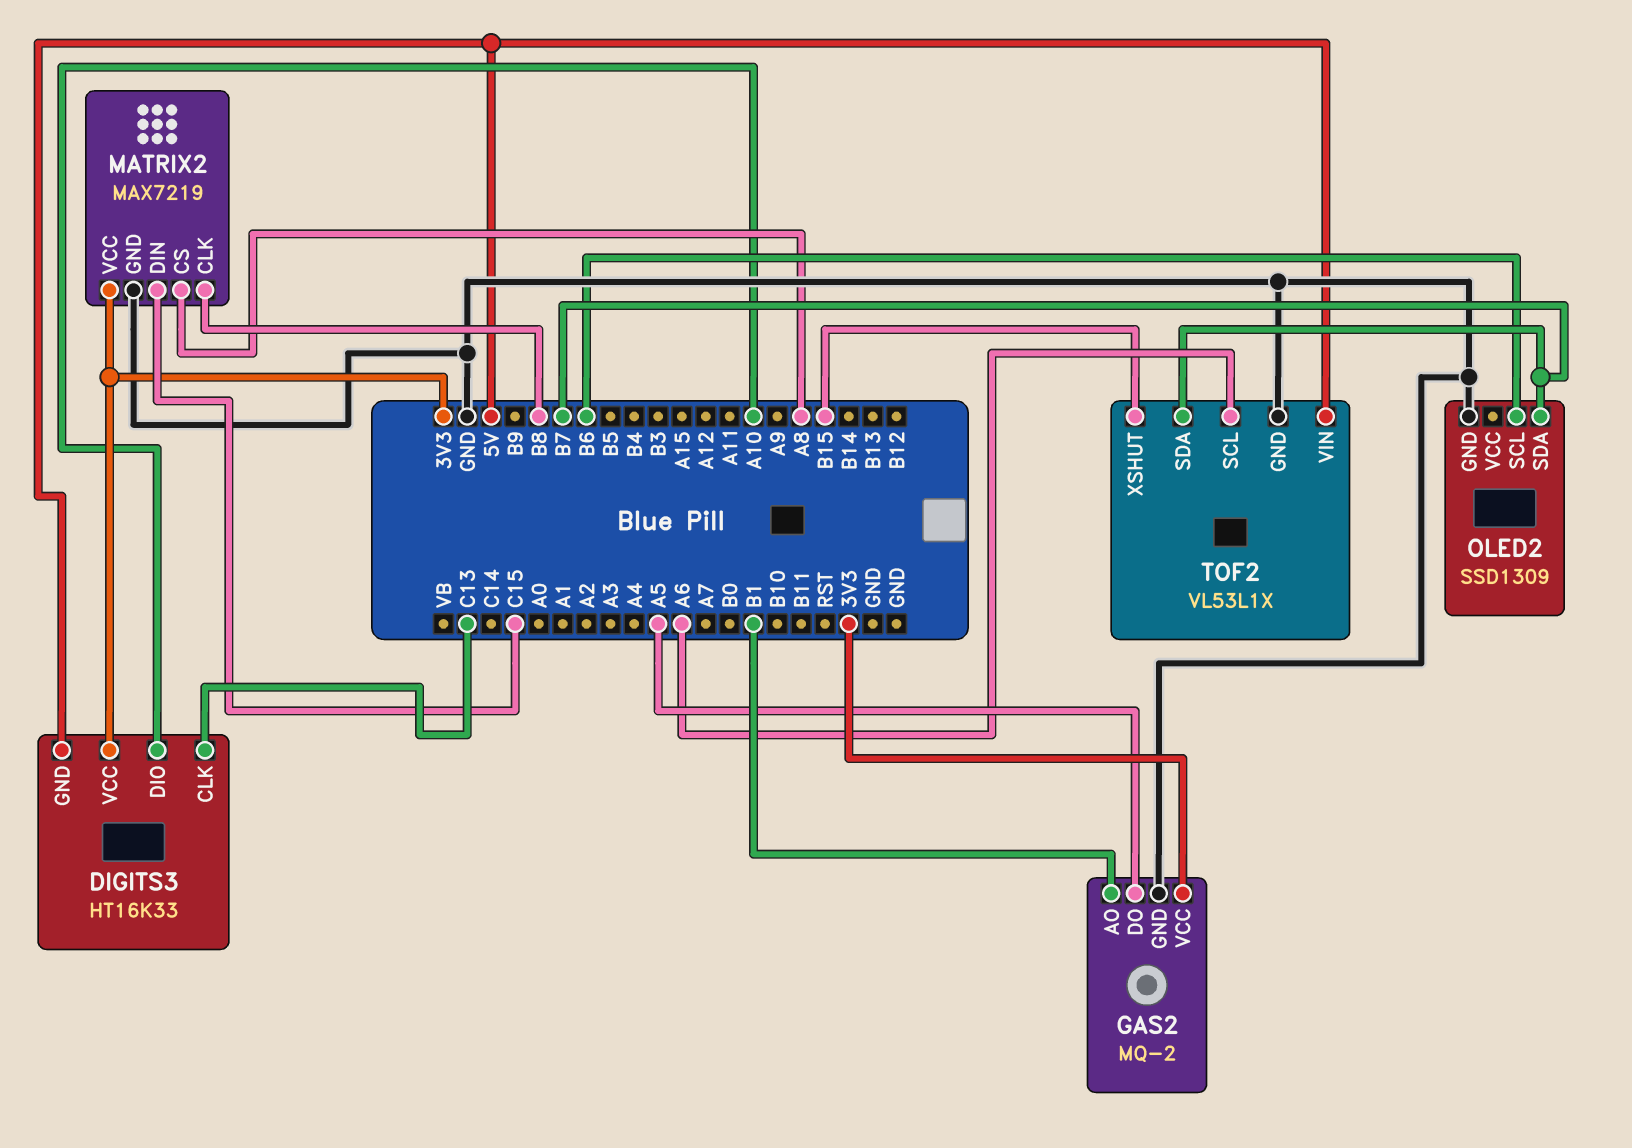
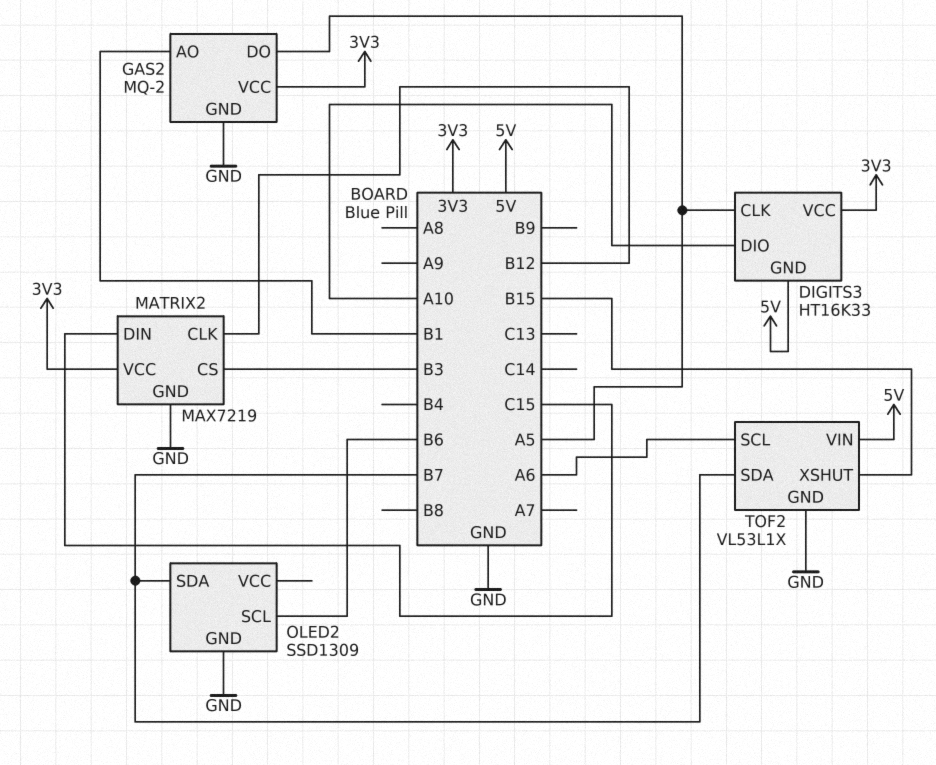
DIGITS3 pin CLK: C13 -> A5
MATRIX2 pin CLK: B8 -> B12
MATRIX2 pin CS: A8 -> B3

